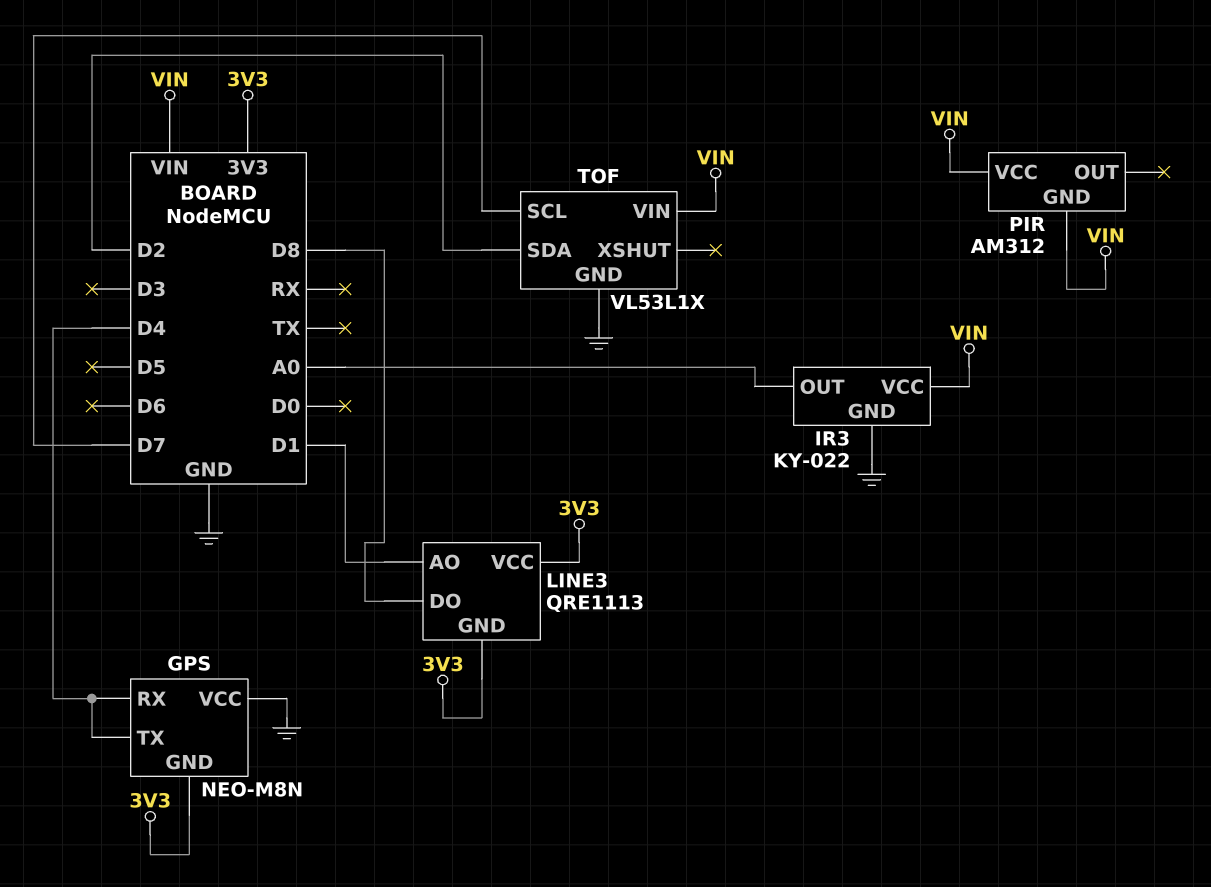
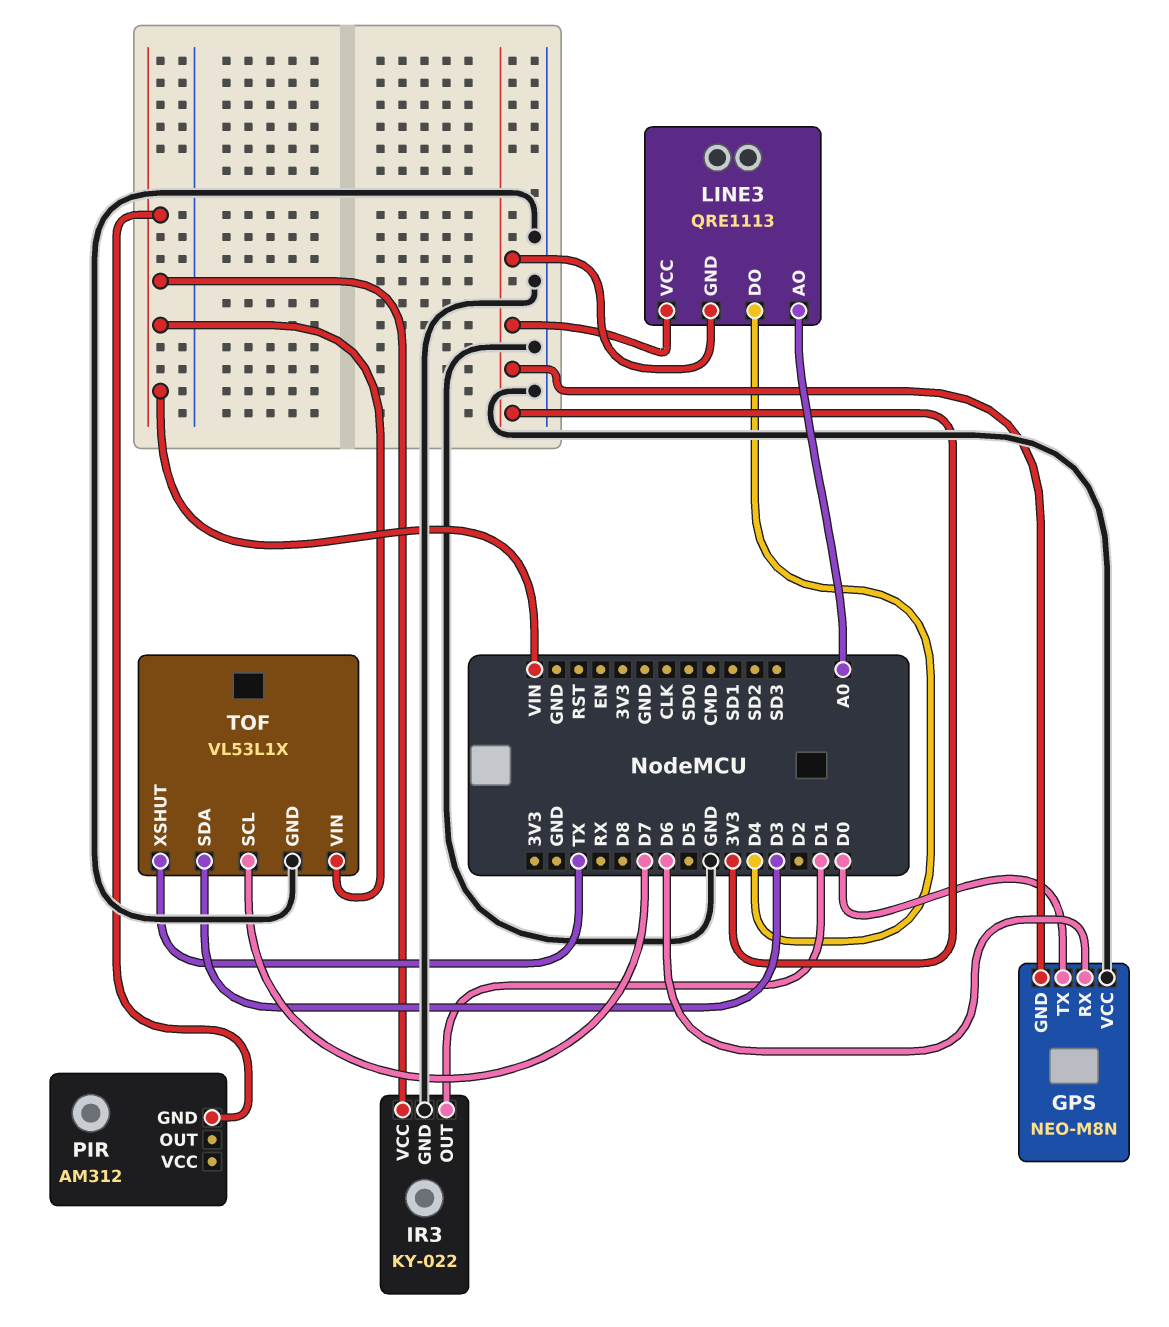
GPS pin RX: D4 -> D6
GPS pin TX: D4 -> D0
IR3 pin OUT: A0 -> D1
LINE3 pin AO: D1 -> A0
LINE3 pin DO: D8 -> D4
PIR pin VCC: VIN -> none
TOF pin SDA: D2 -> D3
TOF pin XSHUT: none -> TX

